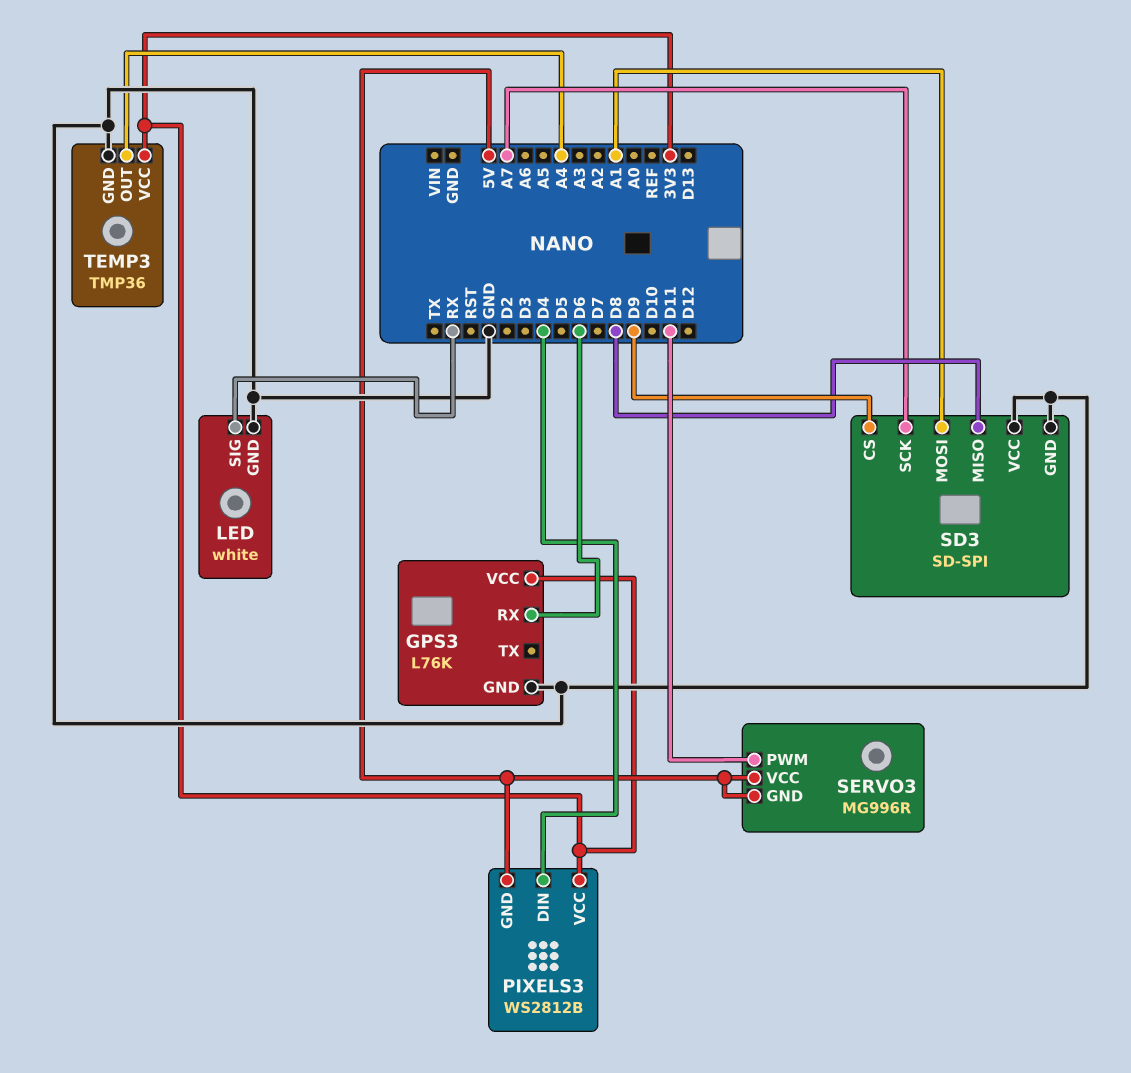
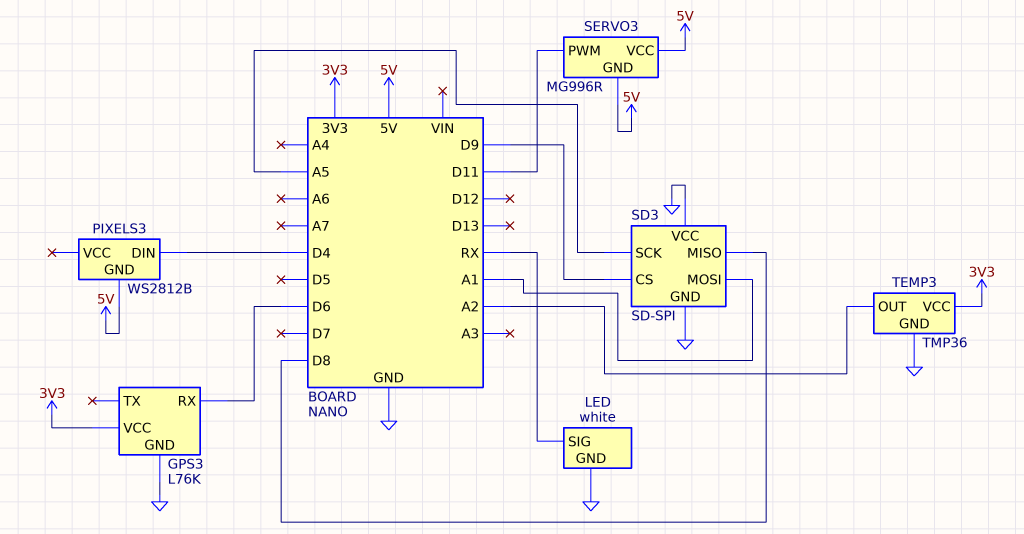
PIXELS3 pin VCC: 3V3 -> none
SD3 pin SCK: A7 -> A5
TEMP3 pin OUT: A4 -> A2

